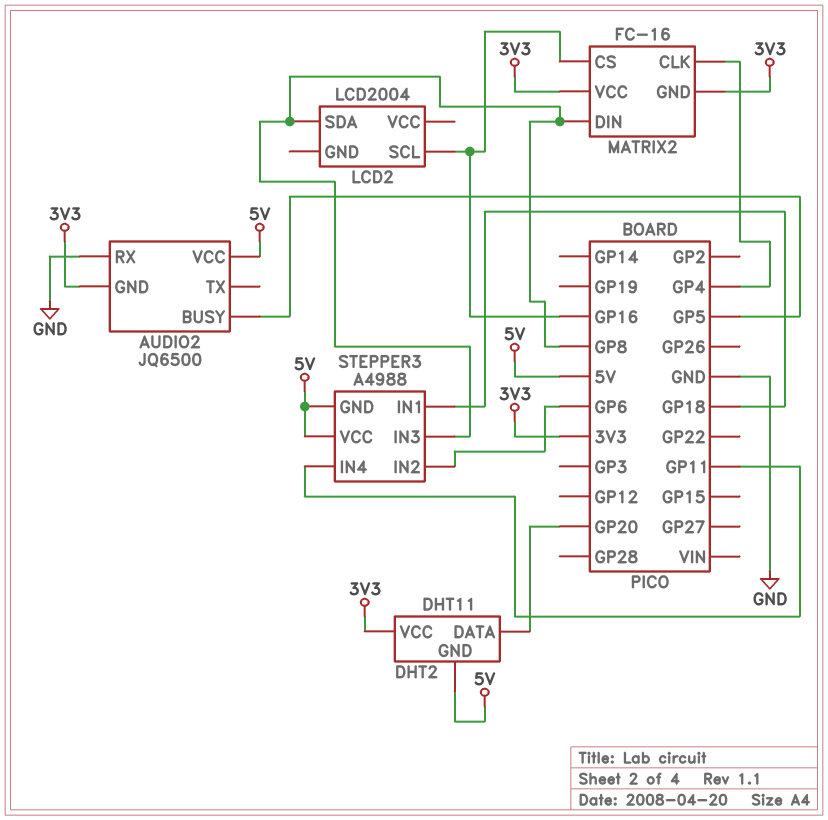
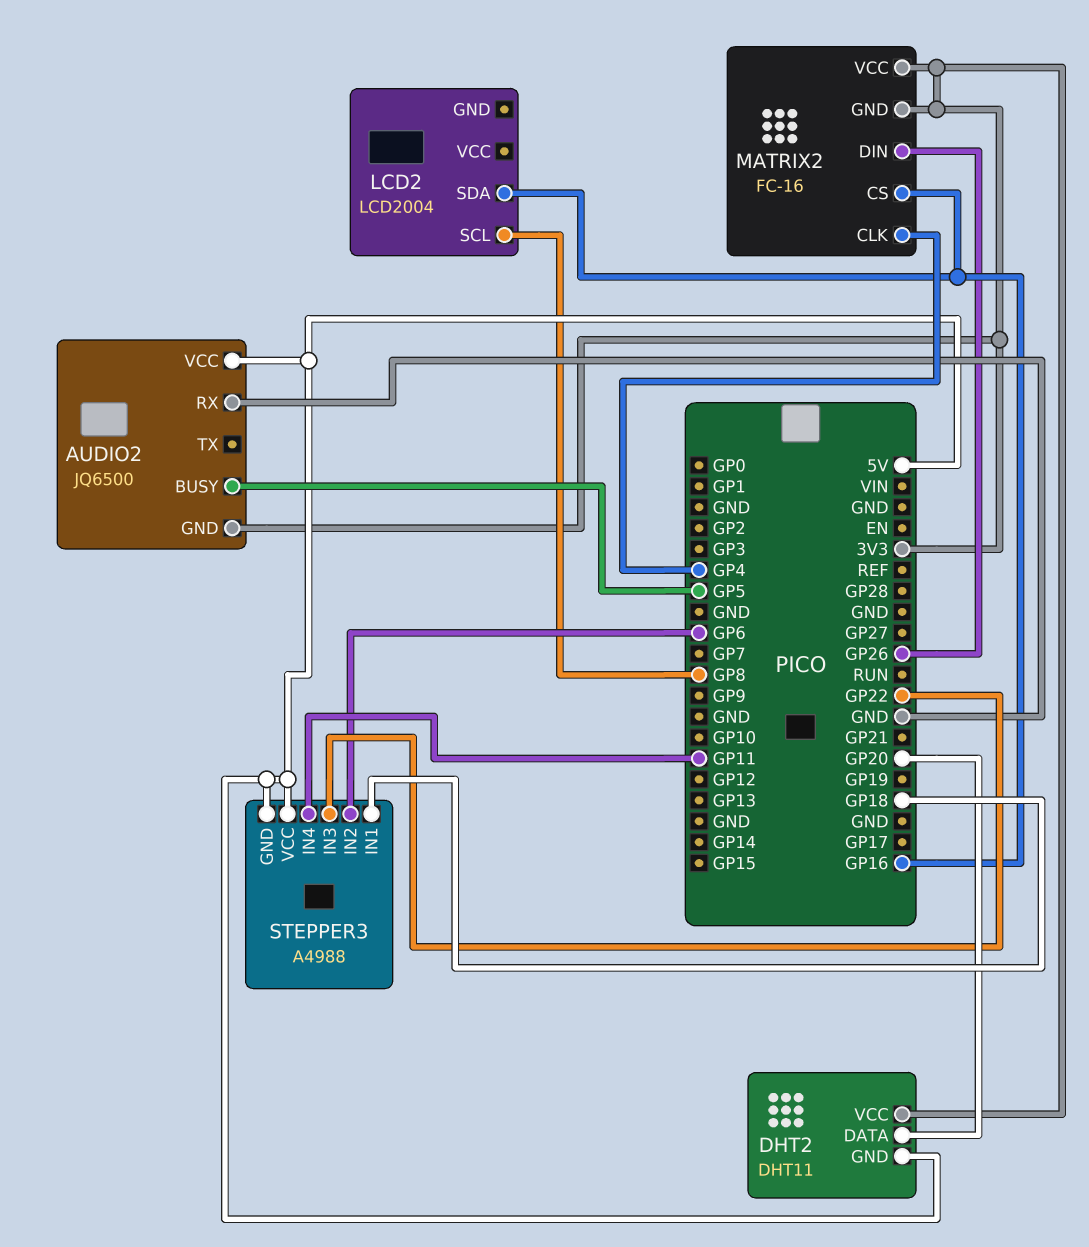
LCD2 pin SCL: GP16 -> GP8
LCD2 pin SDA: GP8 -> GP16
MATRIX2 pin DIN: GP8 -> GP26
STEPPER3 pin IN3: GP8 -> GP22

